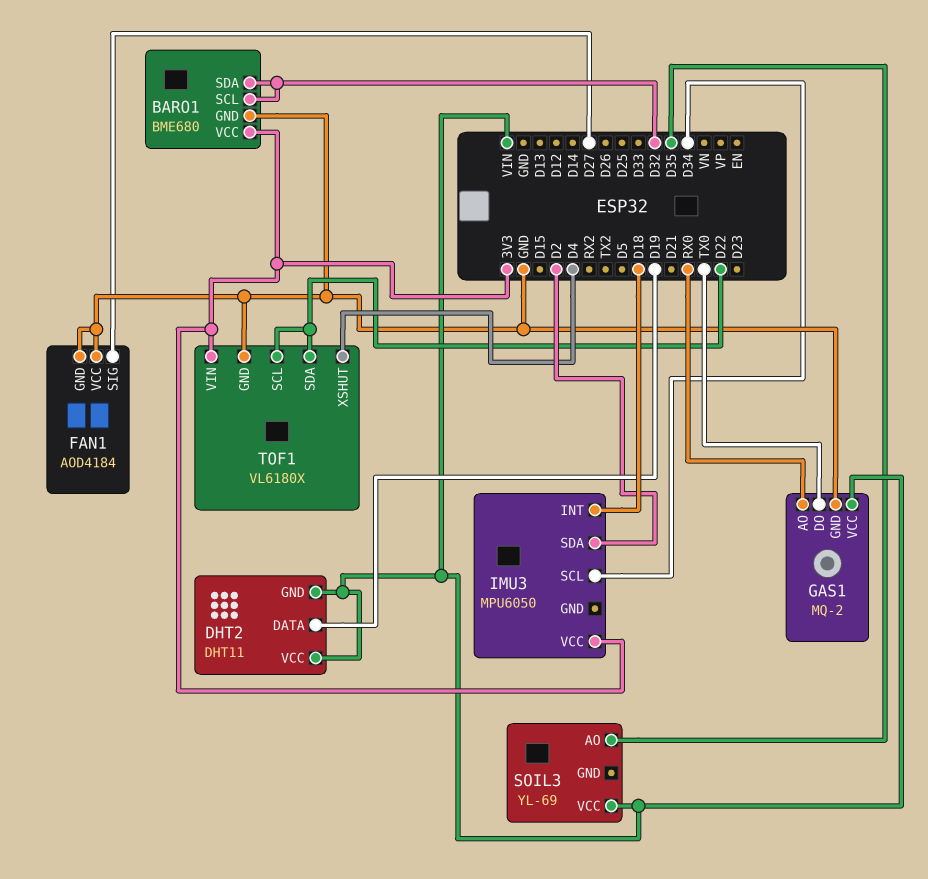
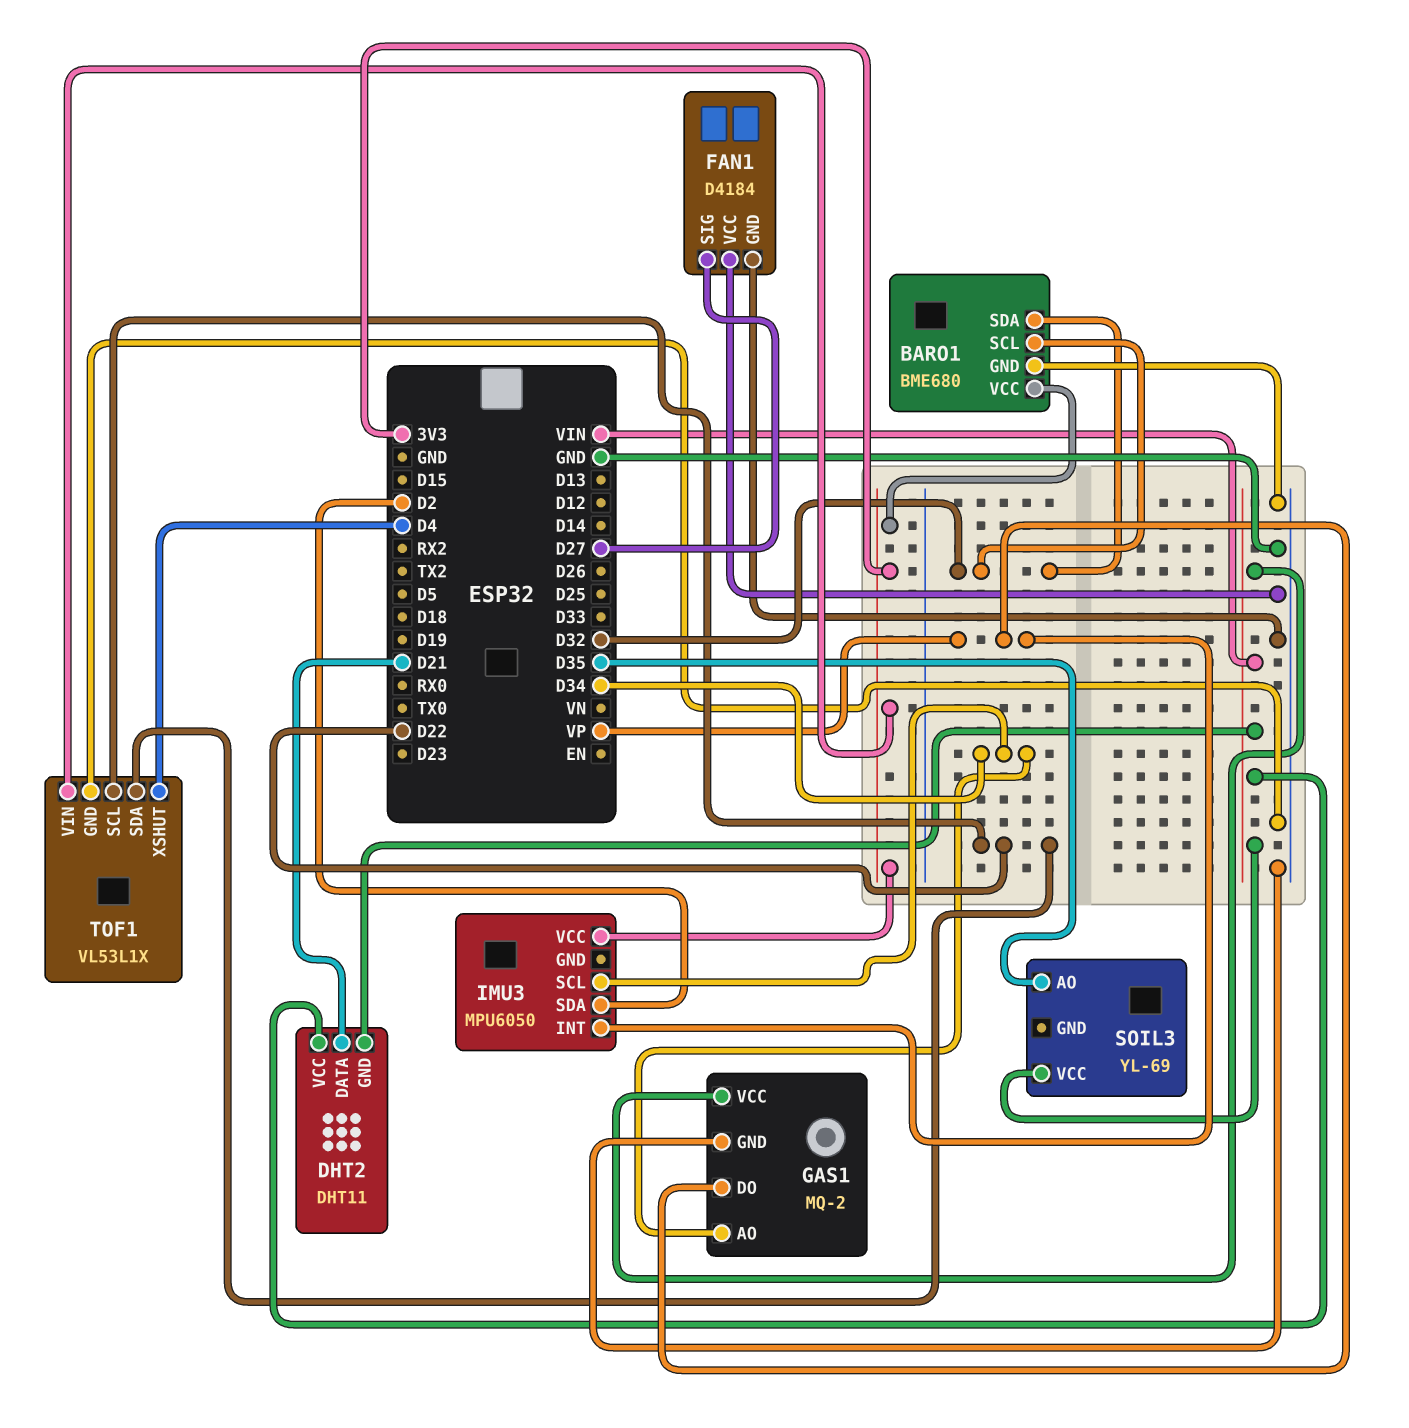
DHT2 pin DATA: D19 -> D21
FAN1: AOD4184 -> D4184
GAS1 pin AO: RX0 -> D34
GAS1 pin DO: TX0 -> VP
IMU3 pin INT: D18 -> VP
TOF1: VL6180X -> VL53L1X

